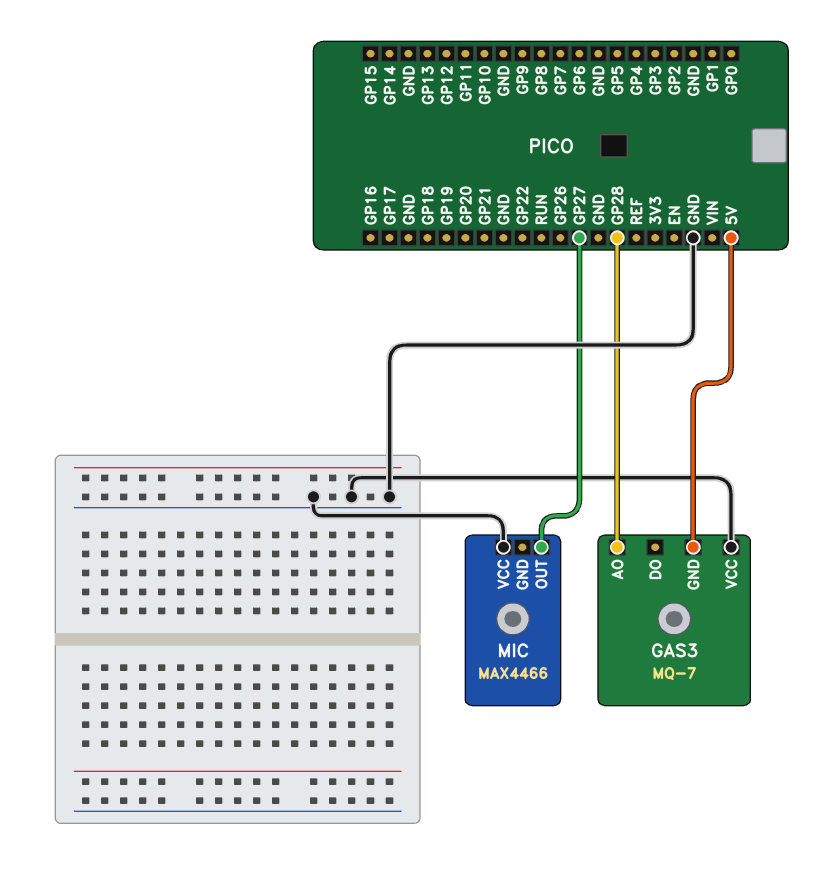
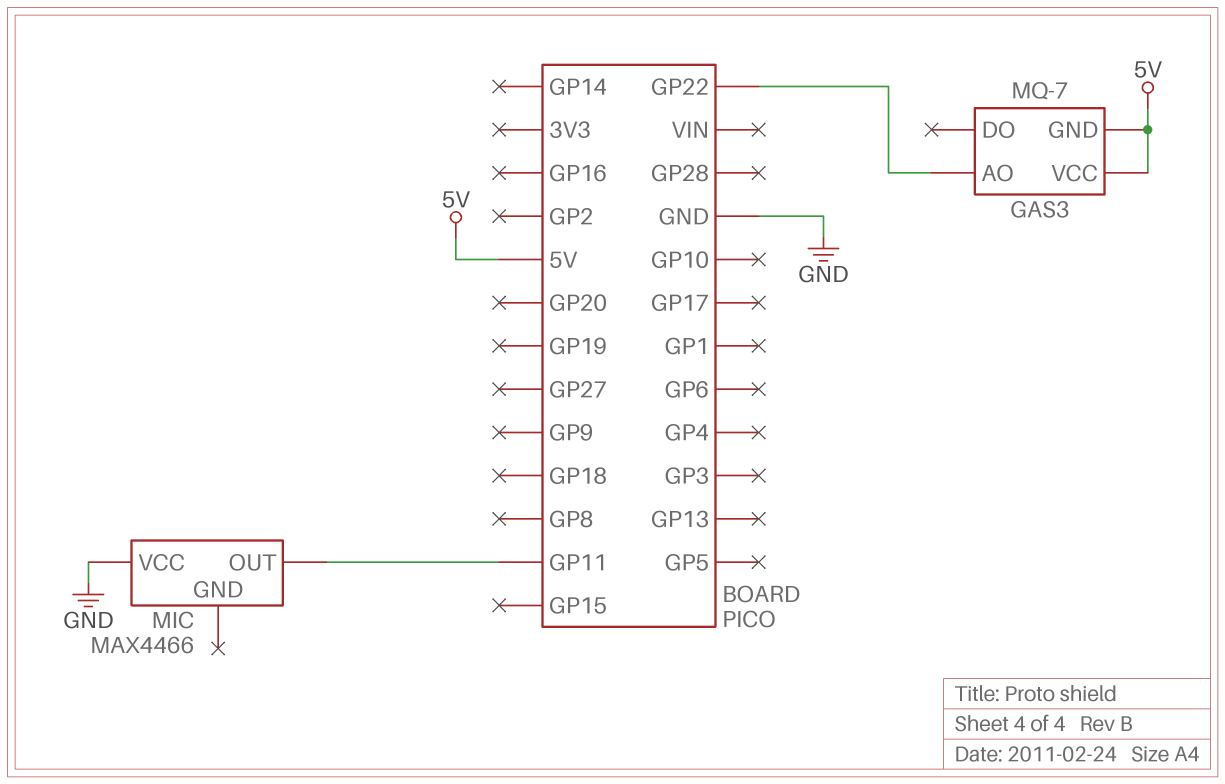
GAS3 pin AO: GP28 -> GP22
GAS3 pin VCC: GND -> 5V
MIC pin OUT: GP27 -> GP11

